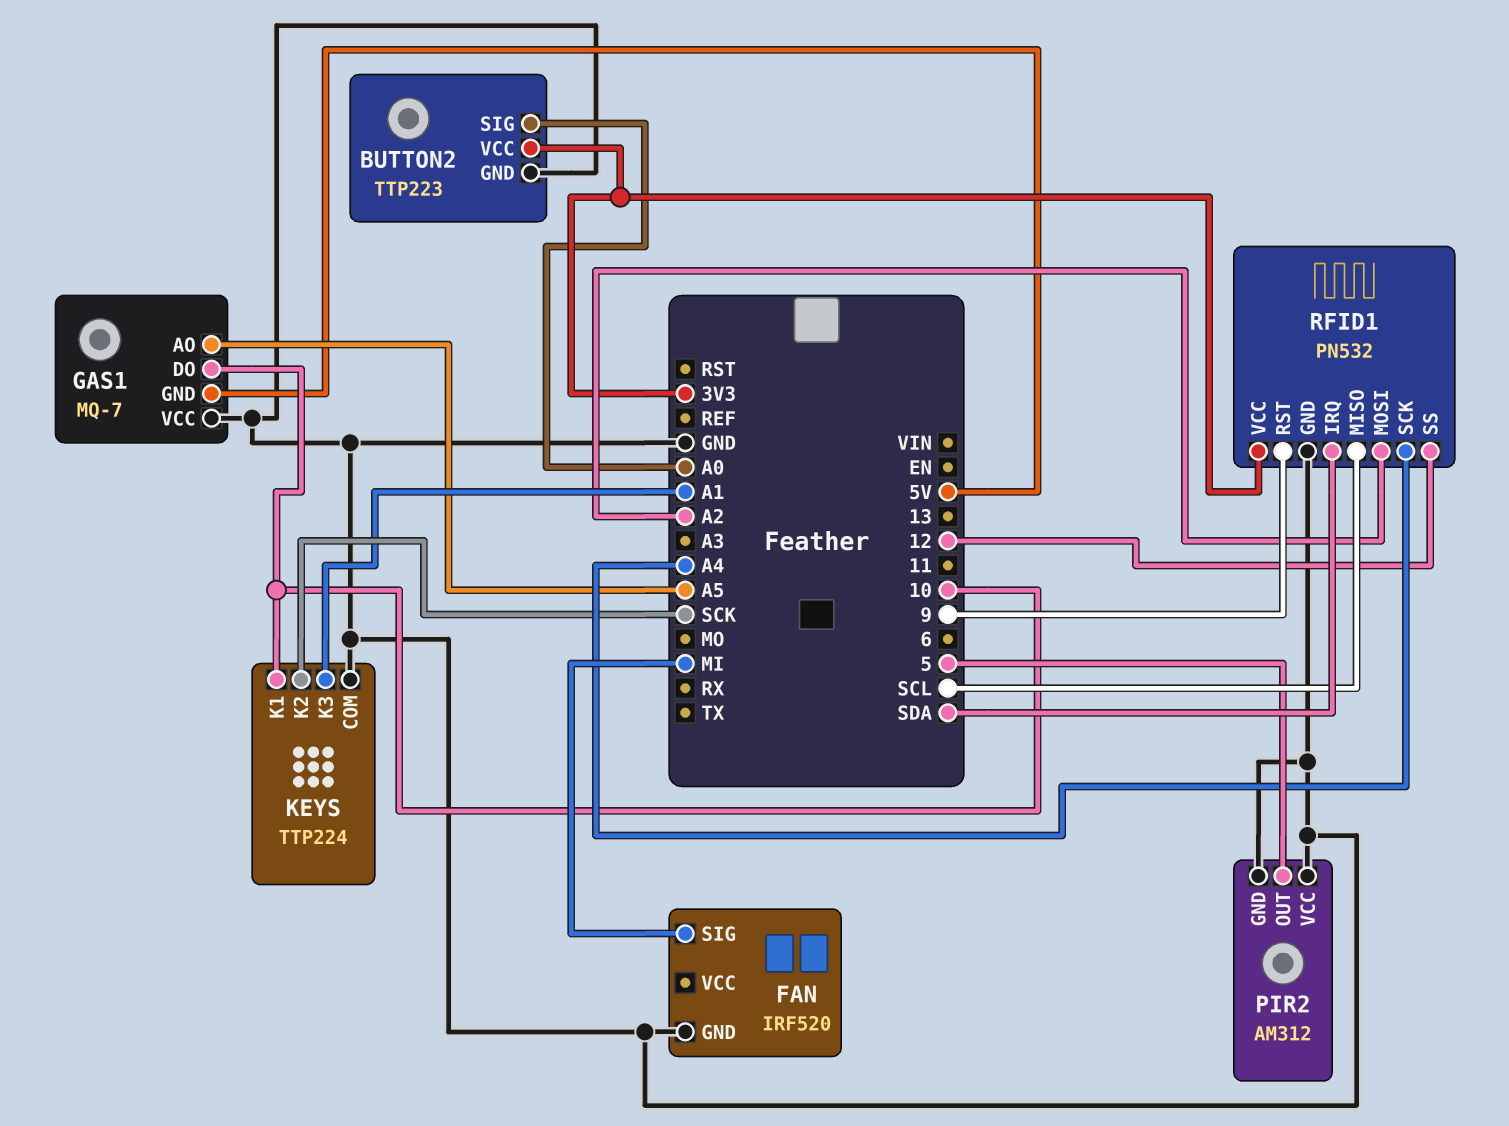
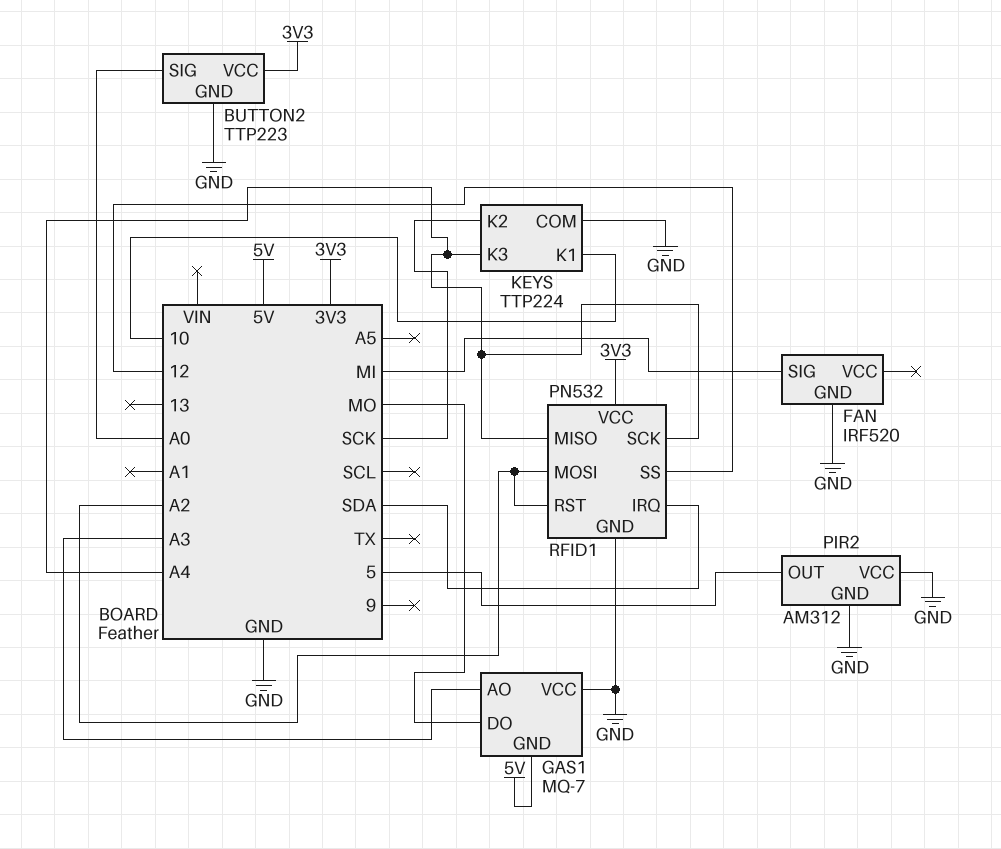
GAS1 pin AO: A5 -> A3
GAS1 pin DO: 10 -> MO
KEYS pin K3: A1 -> A4
RFID1 pin MISO: SCL -> A4
RFID1 pin RST: 9 -> A2

